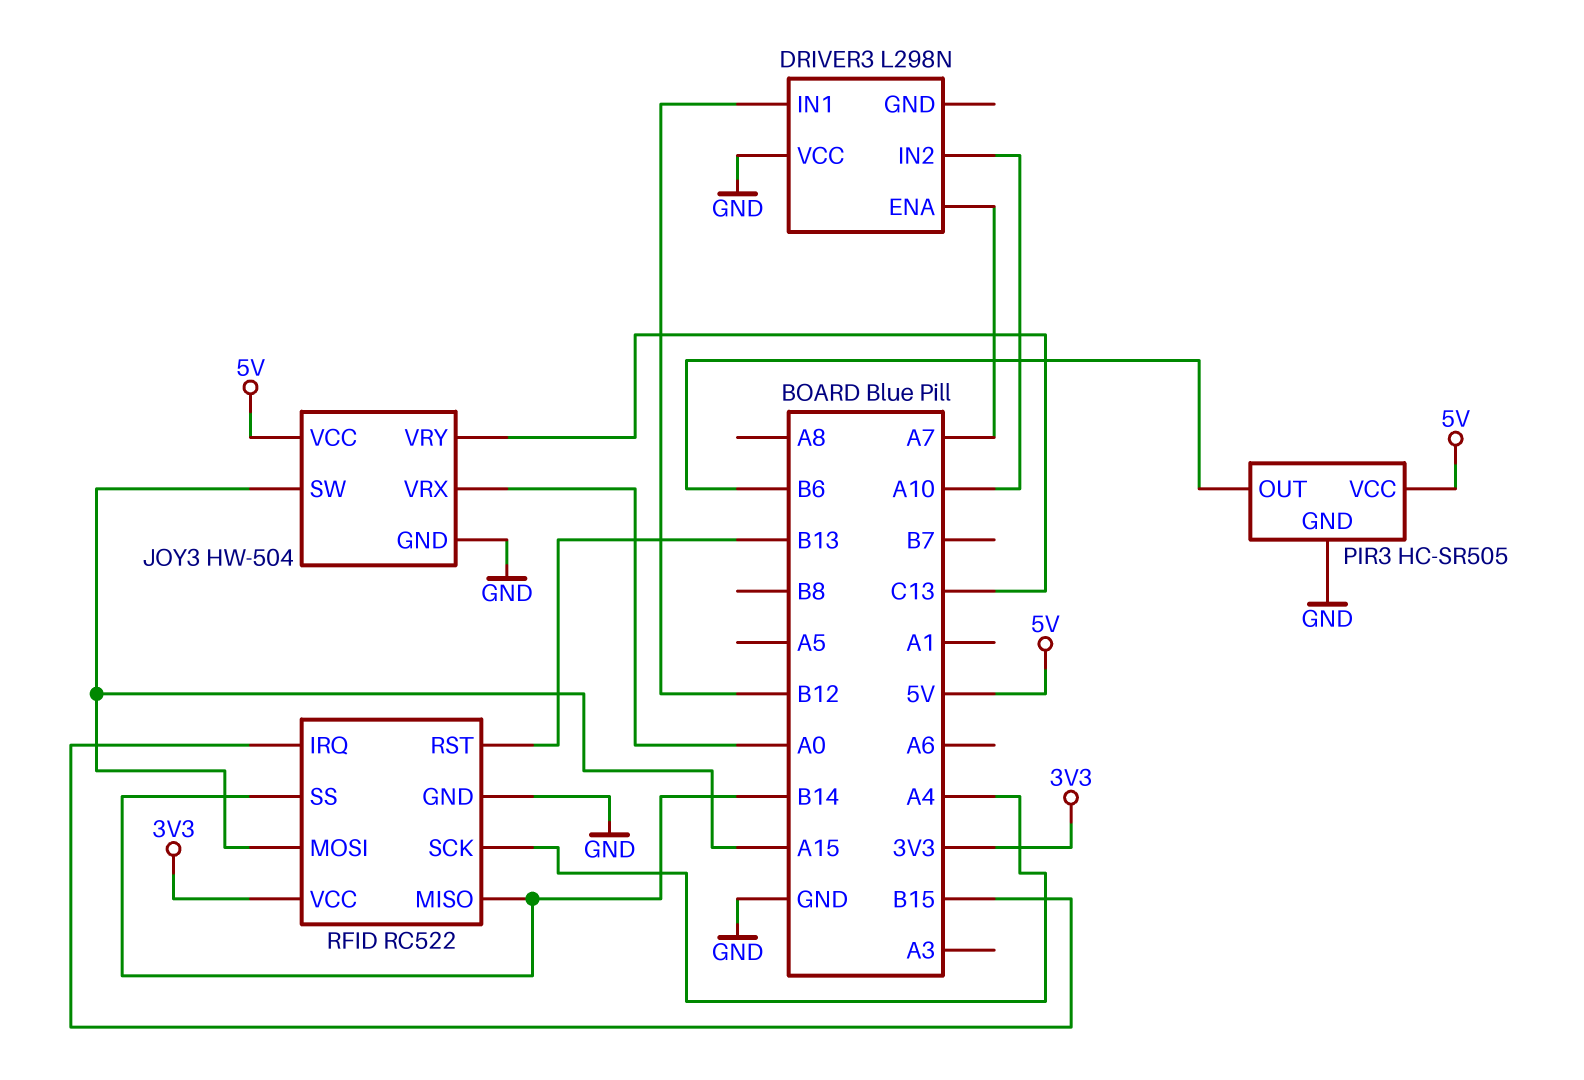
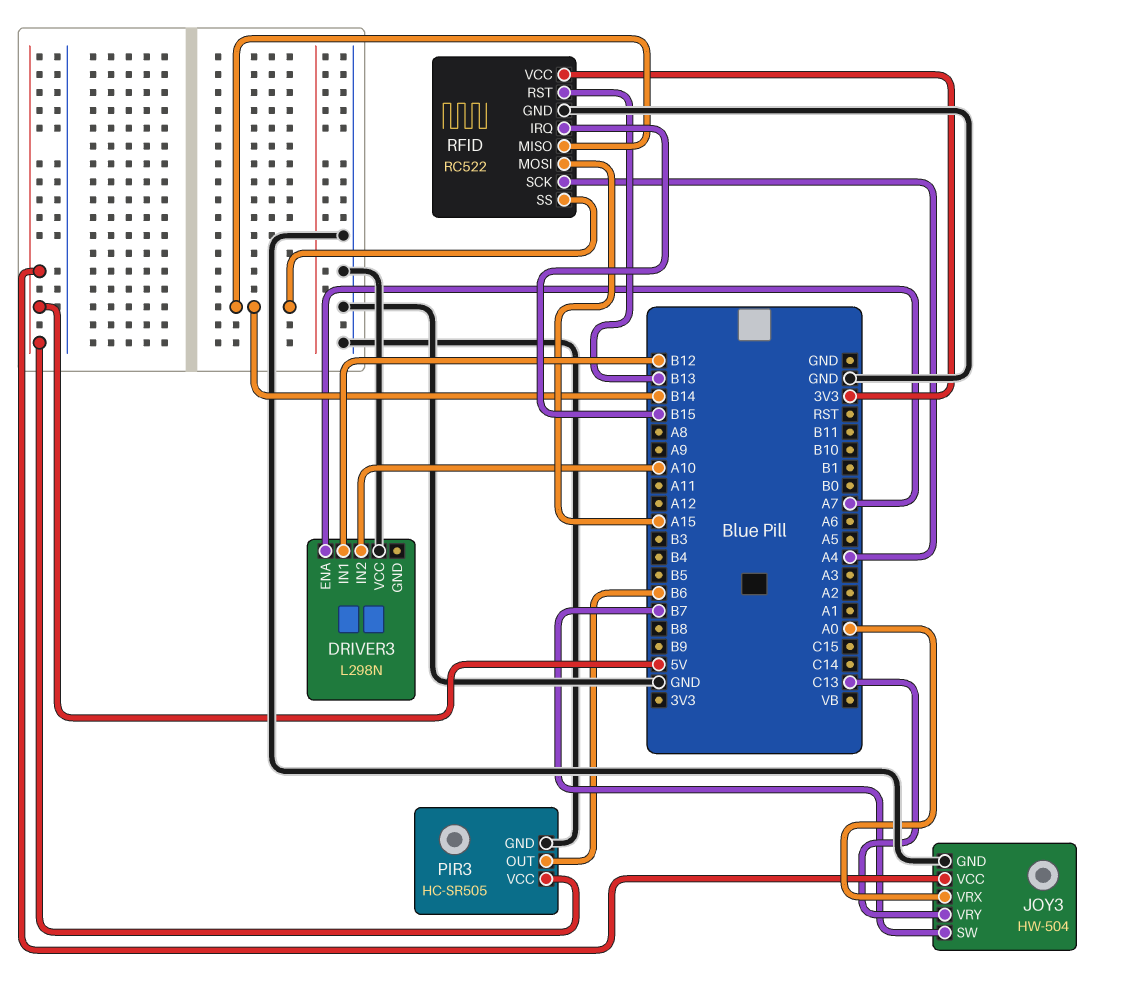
JOY3 pin SW: A15 -> B7

